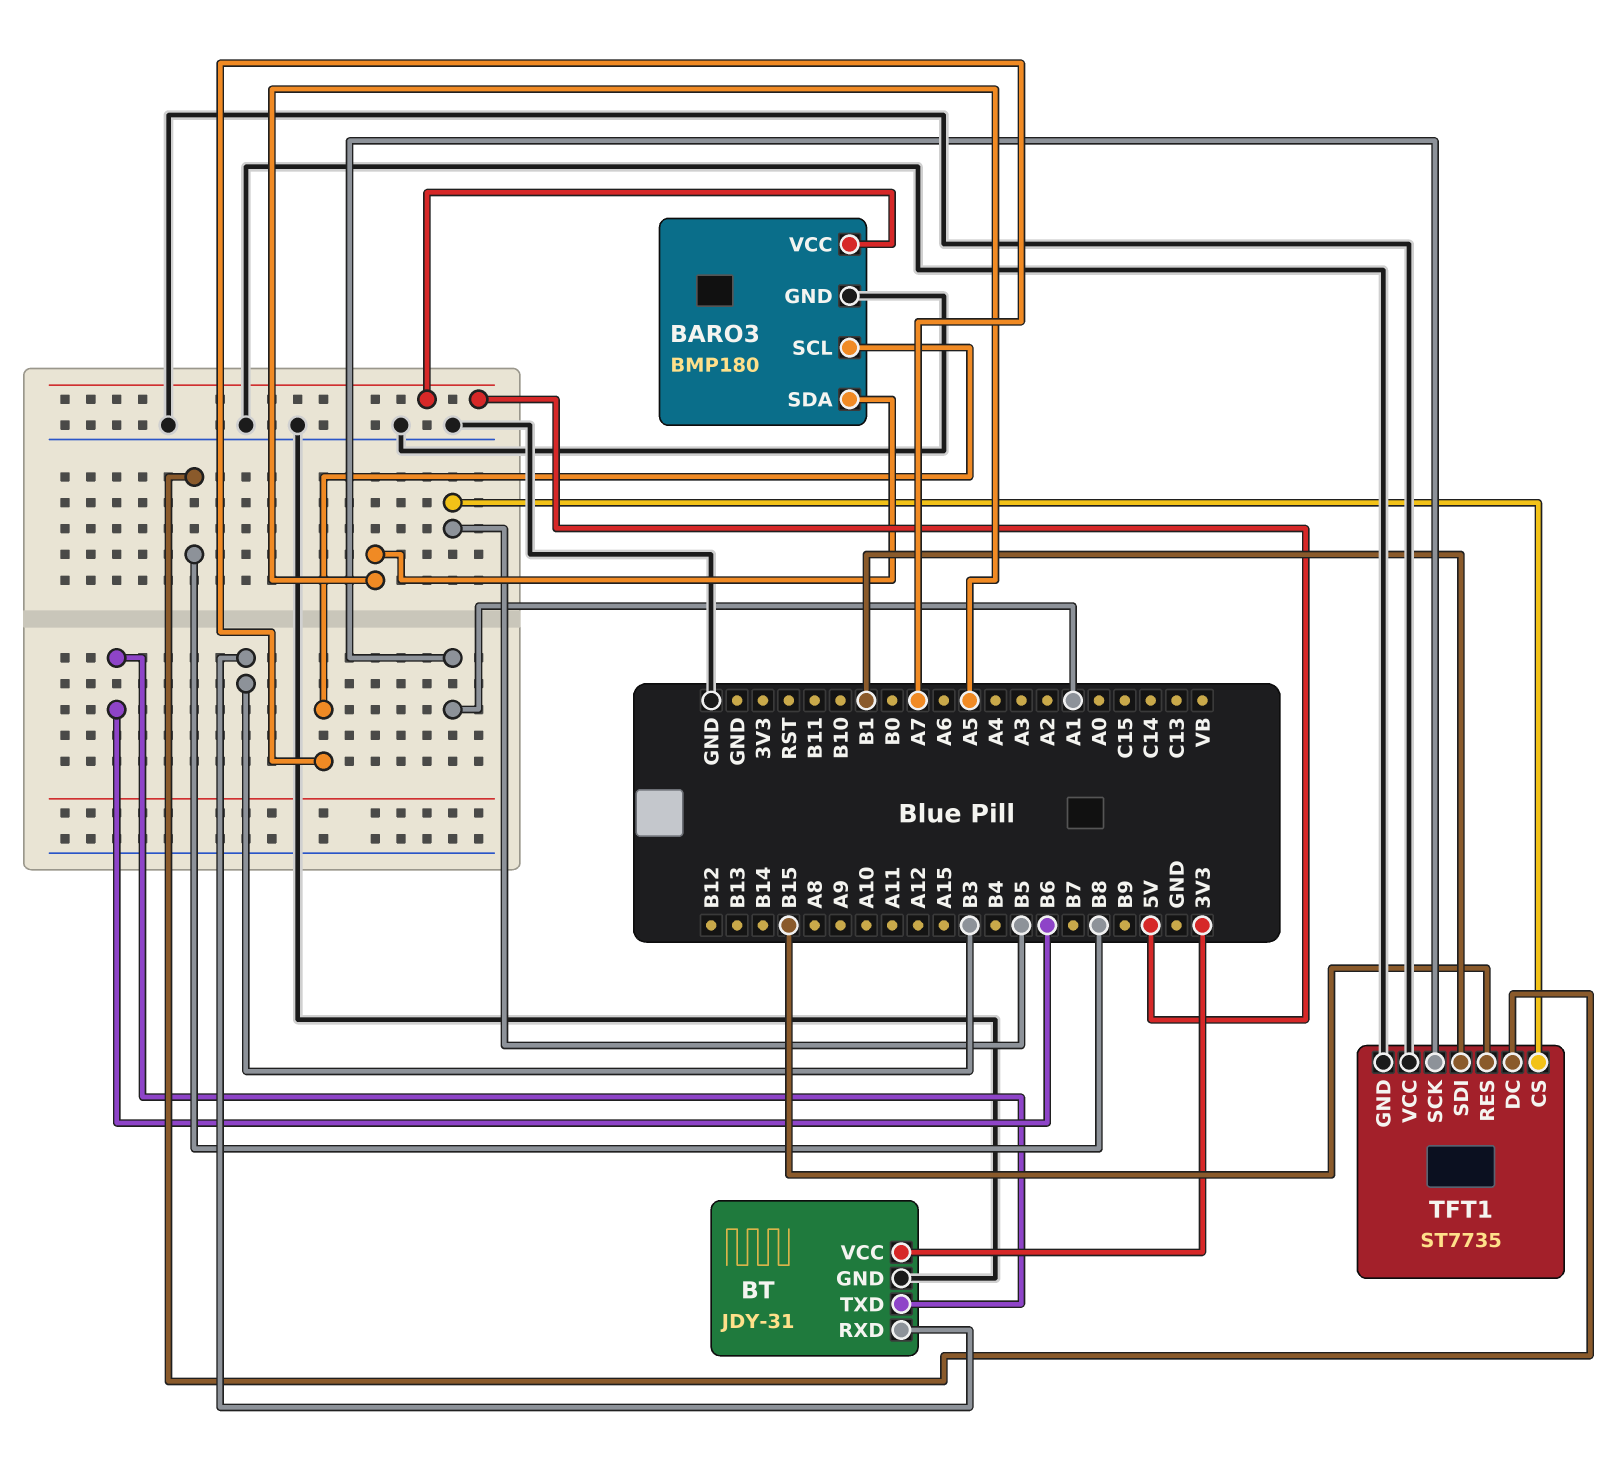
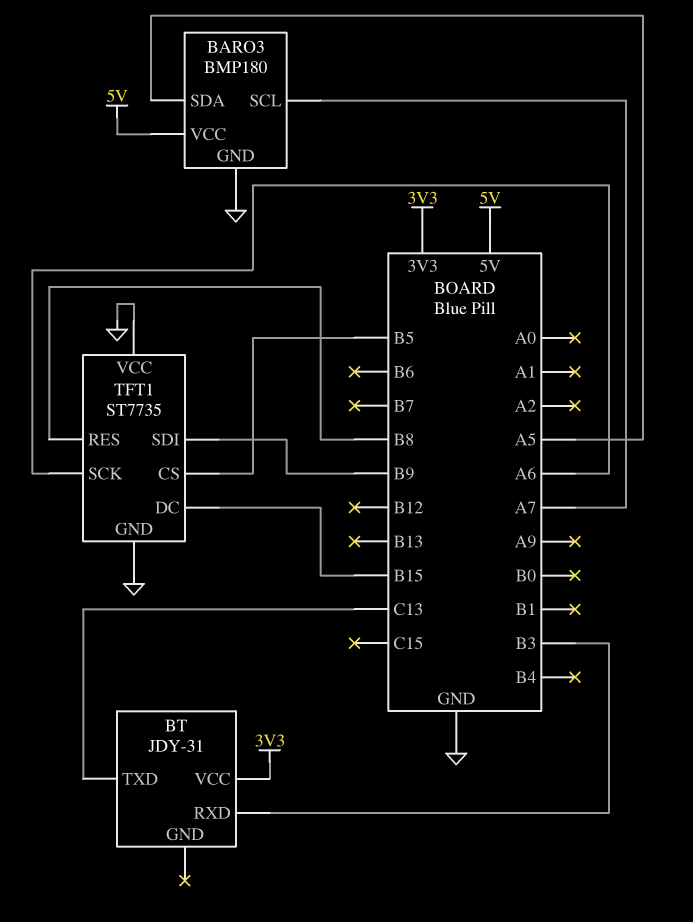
BT pin GND: GND -> none
BT pin TXD: B6 -> C13
TFT1 pin DC: B8 -> B15
TFT1 pin RES: B15 -> B8
TFT1 pin SCK: A1 -> A6
TFT1 pin SDI: B1 -> B9

